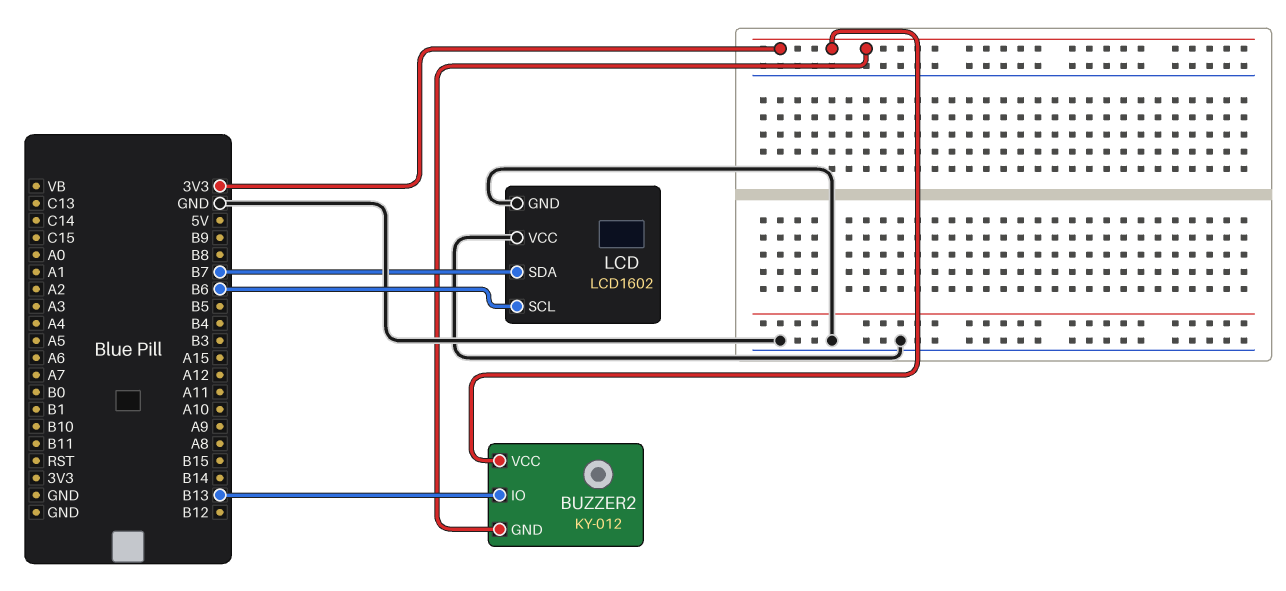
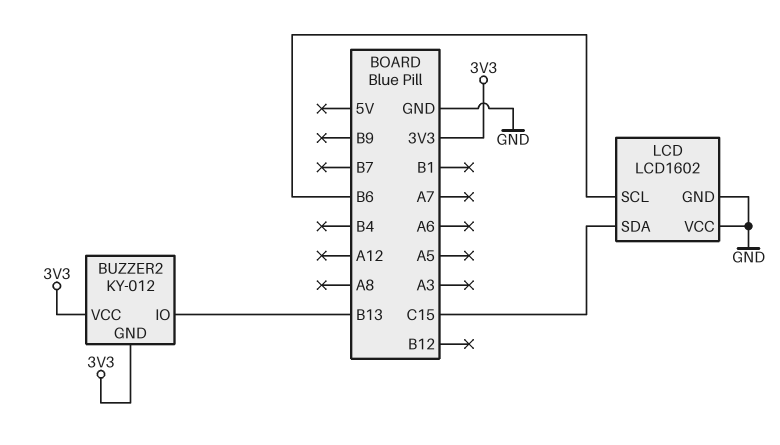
LCD pin SDA: B7 -> C15

